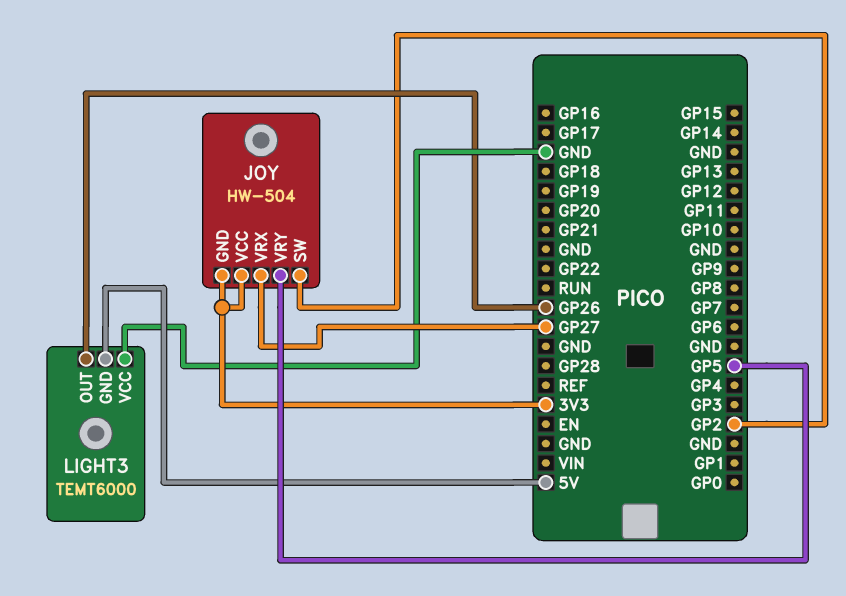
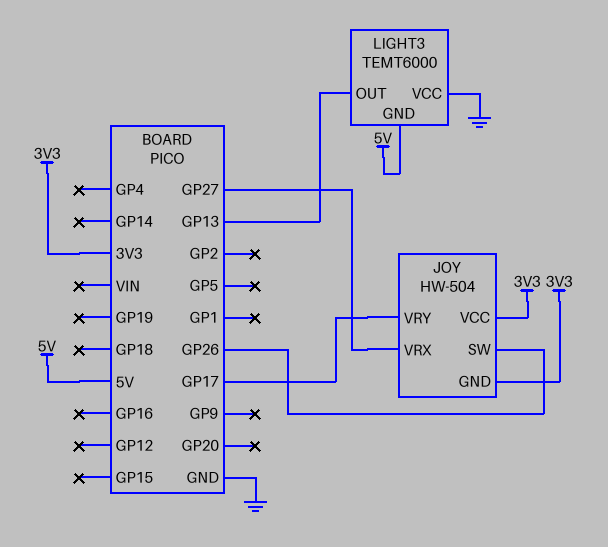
JOY pin SW: GP2 -> GP26
JOY pin VRY: GP5 -> GP17
LIGHT3 pin OUT: GP26 -> GP13

